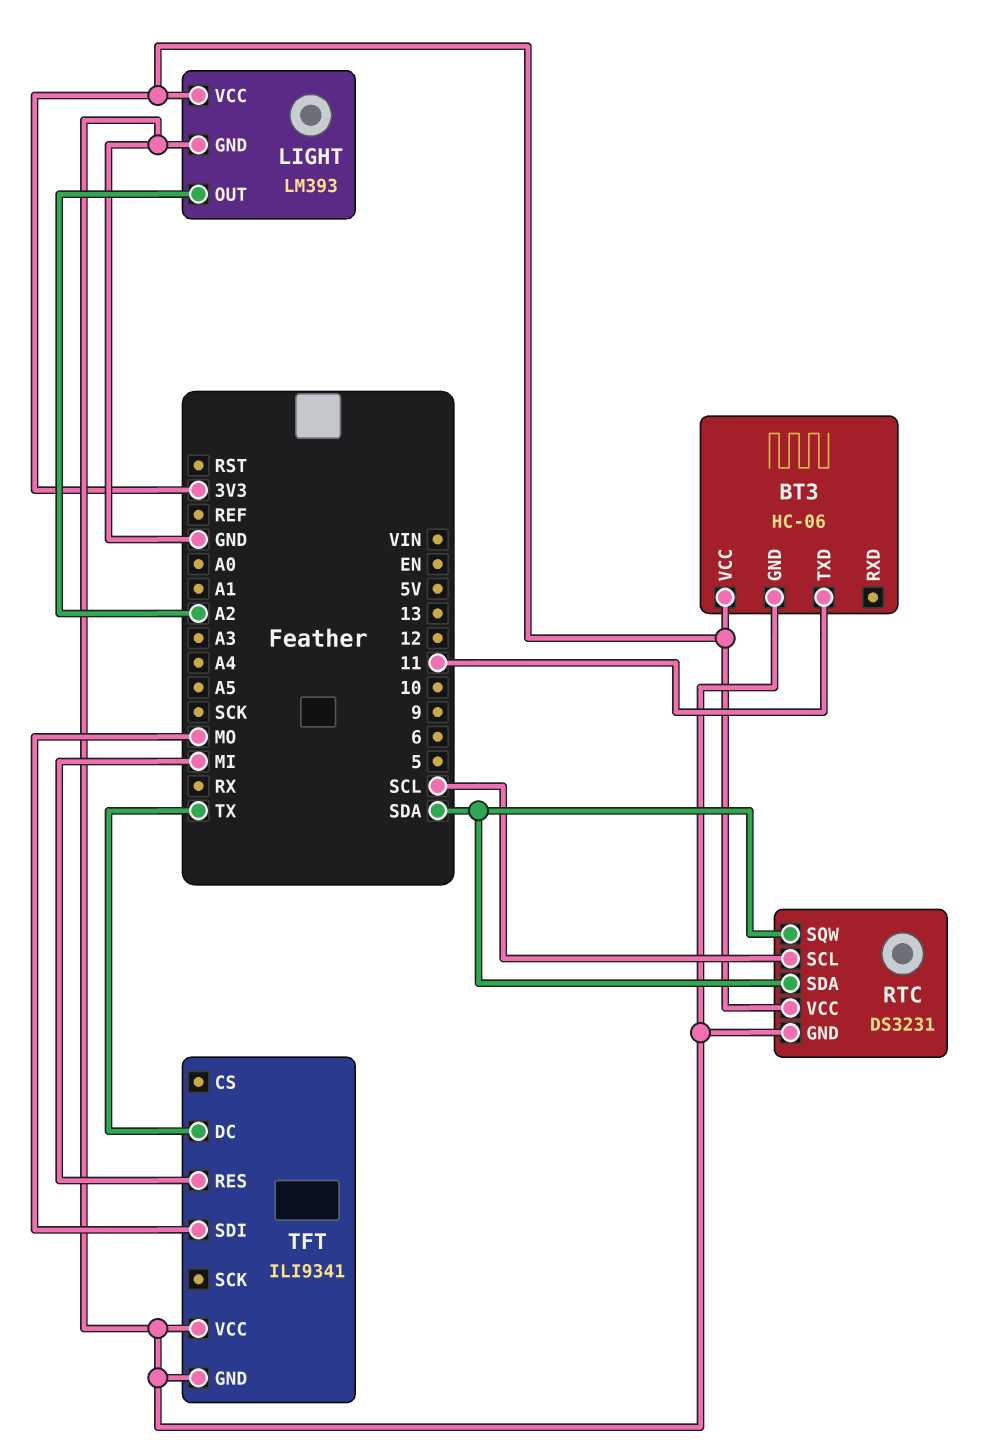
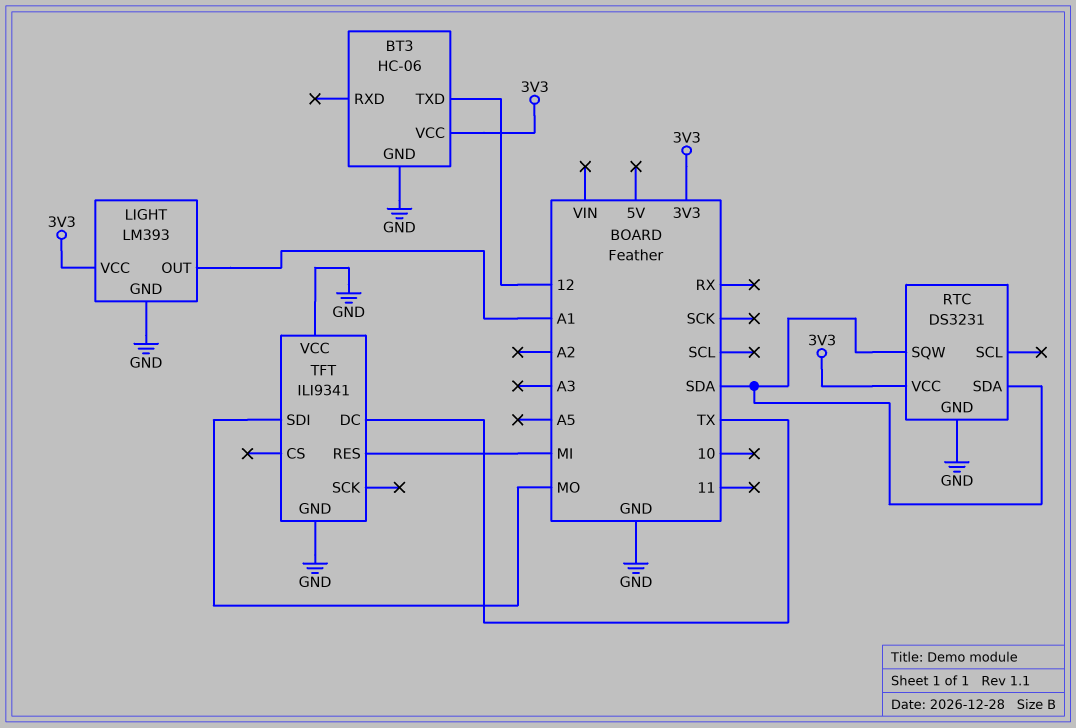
BT3 pin TXD: 11 -> 12
LIGHT pin OUT: A2 -> A1
RTC pin SCL: SCL -> none

